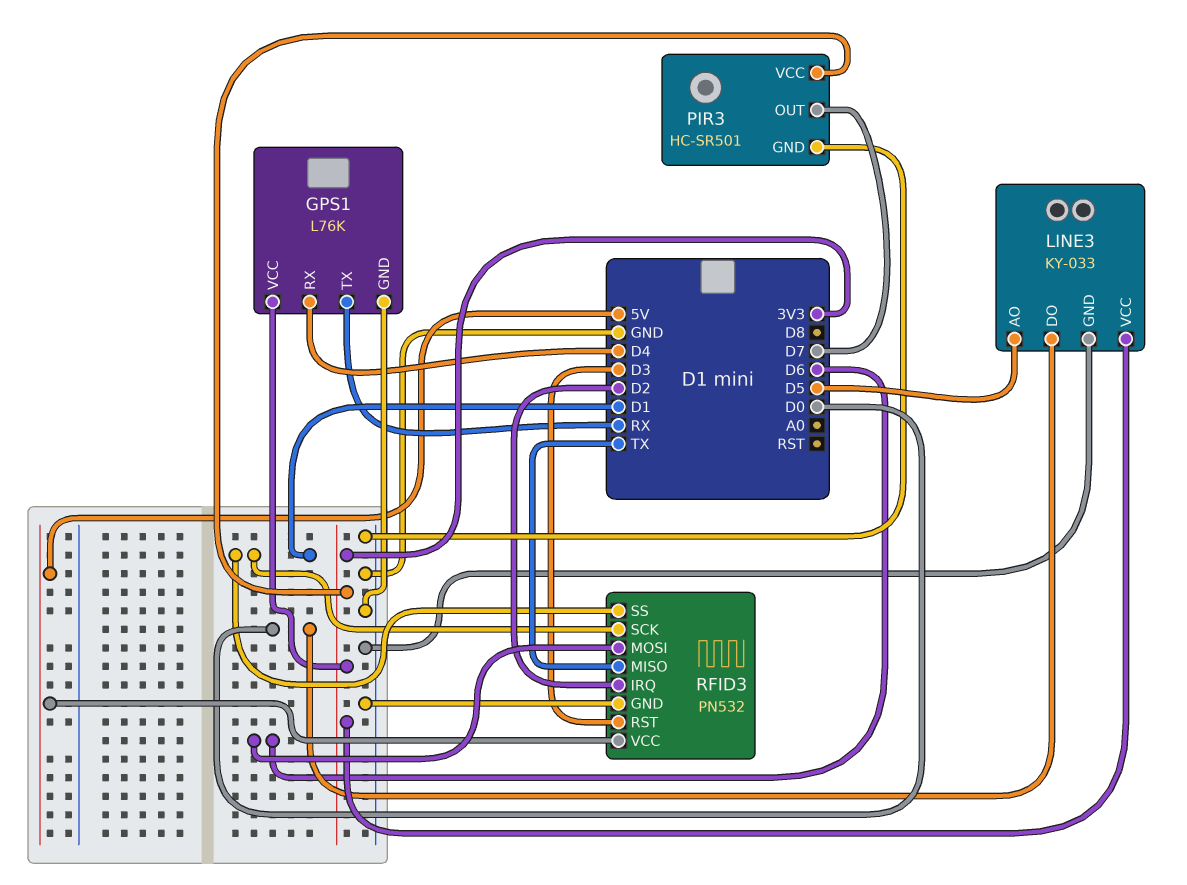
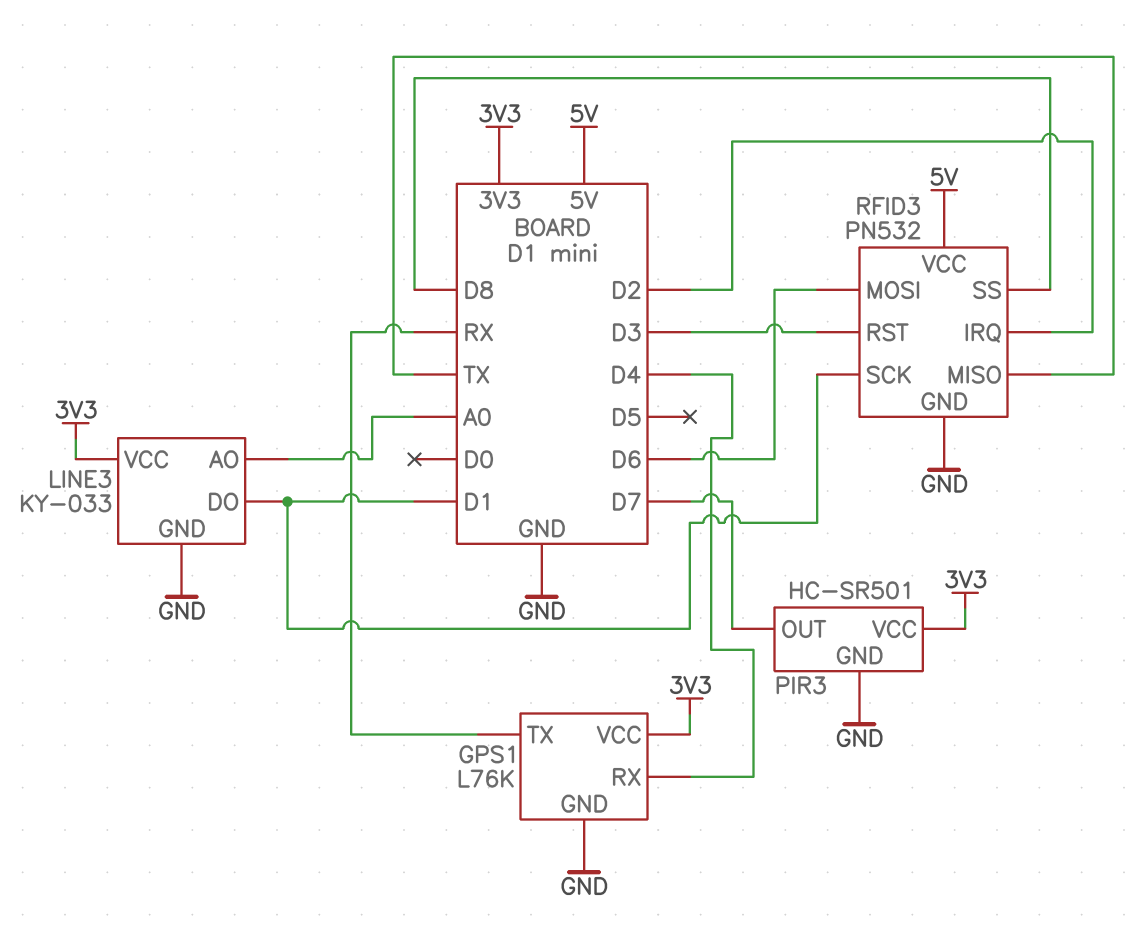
LINE3 pin AO: D5 -> A0
LINE3 pin DO: D0 -> D1
RFID3 pin SS: D1 -> D8

